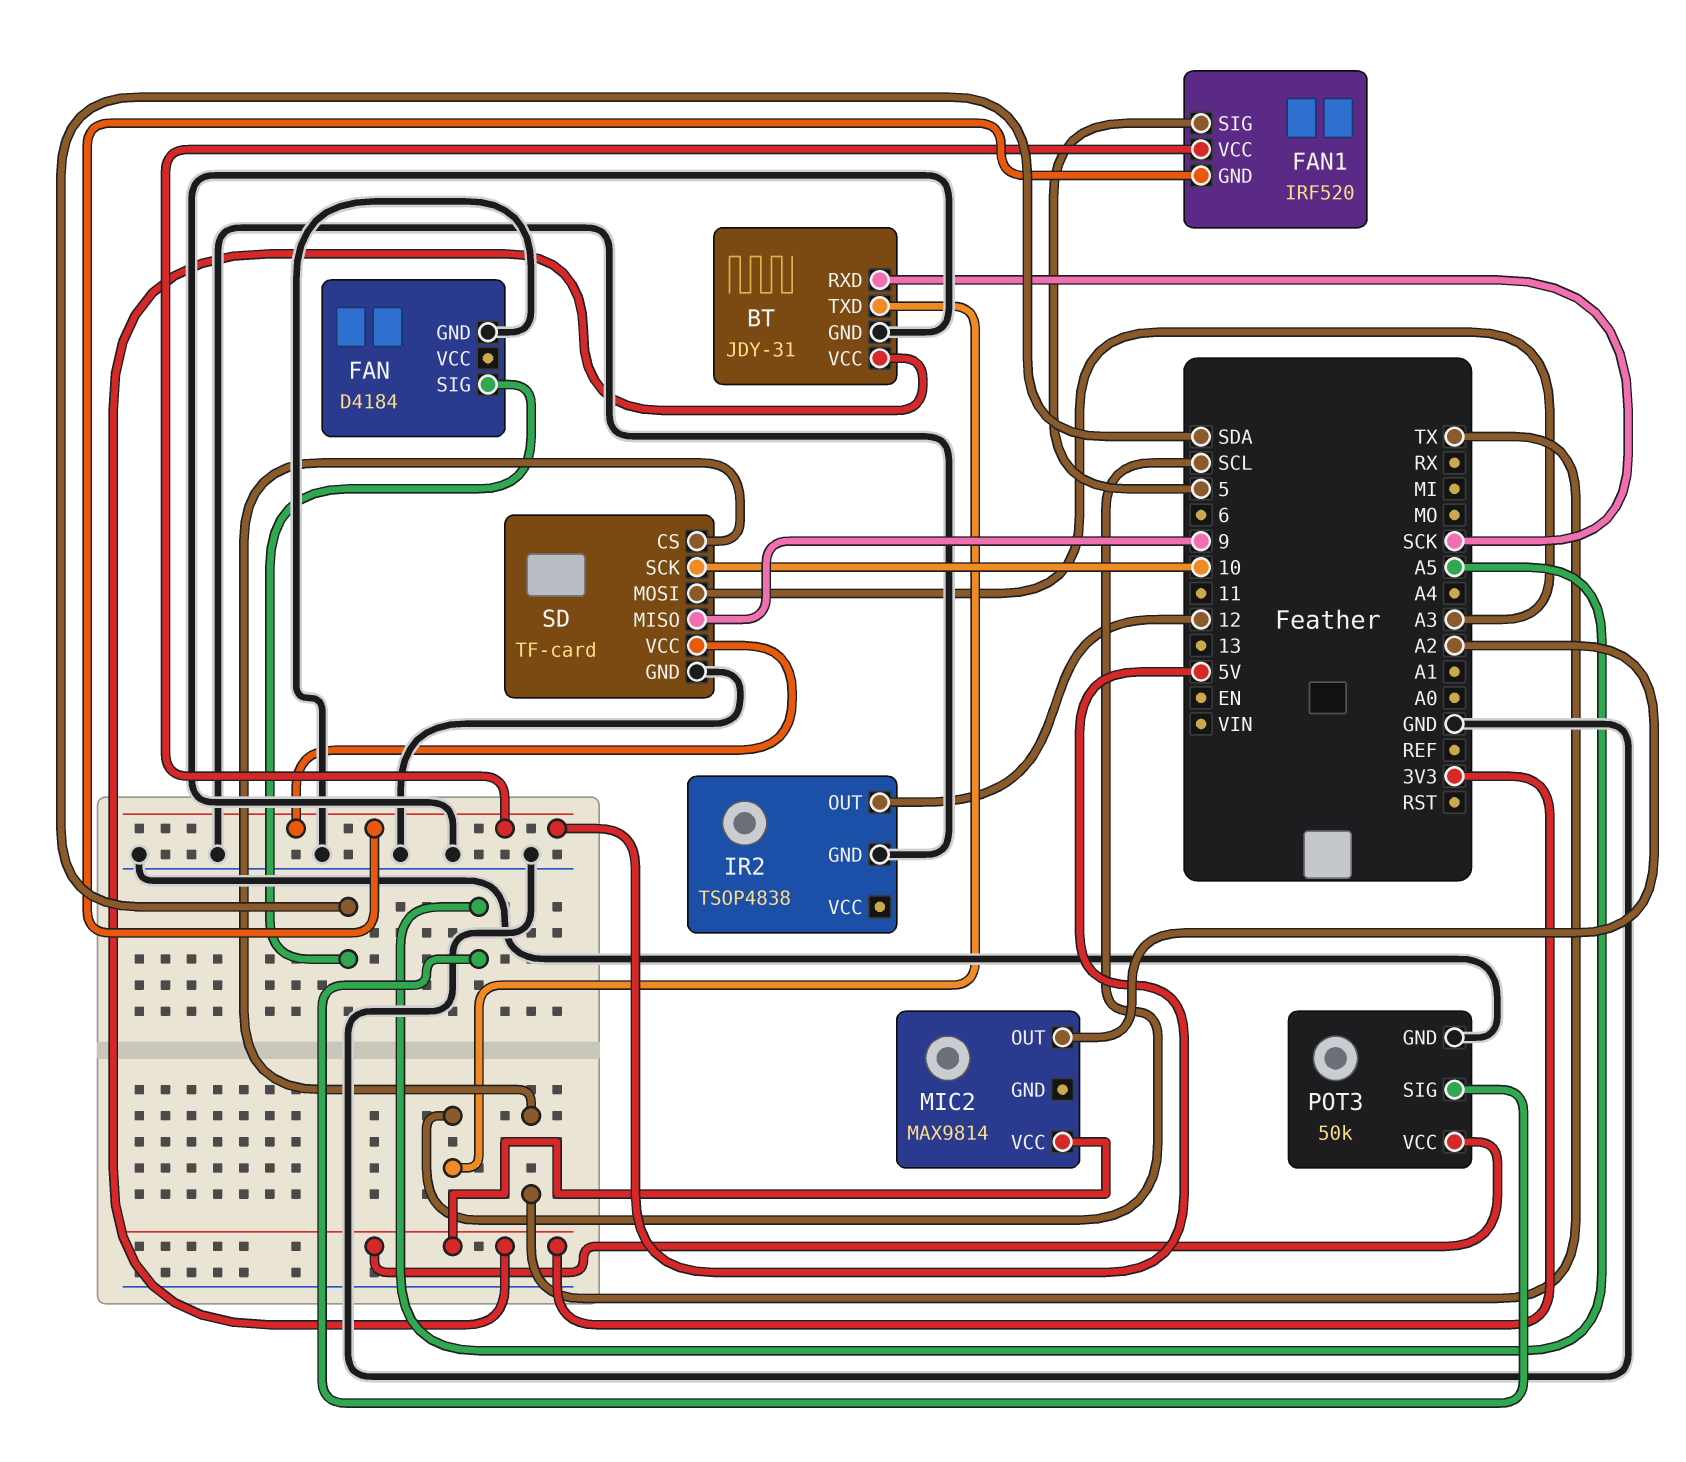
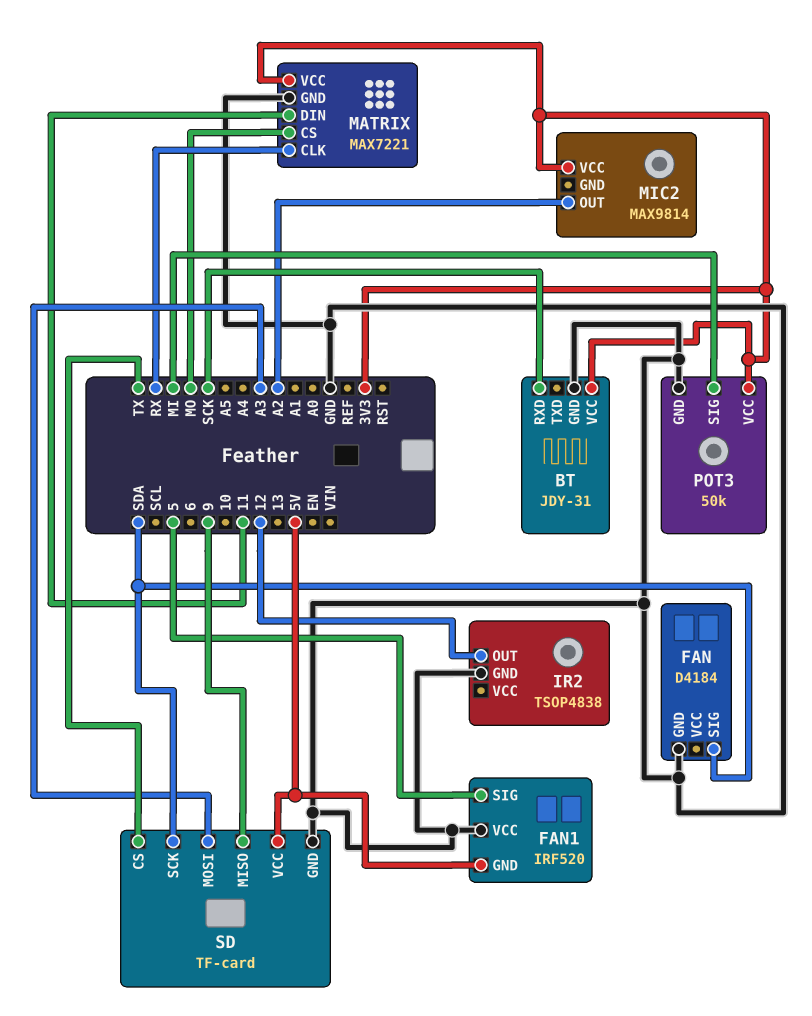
BT pin TXD: SCL -> none
FAN1 pin VCC: 5V -> GND
MATRIX: none -> MAX7221
MATRIX pin CLK: none -> RX
MATRIX pin CS: none -> MO
MATRIX pin DIN: none -> 11
MATRIX pin GND: none -> GND
MATRIX pin VCC: none -> 3V3
POT3 pin SIG: A5 -> MI
SD pin SCK: 10 -> SDA

